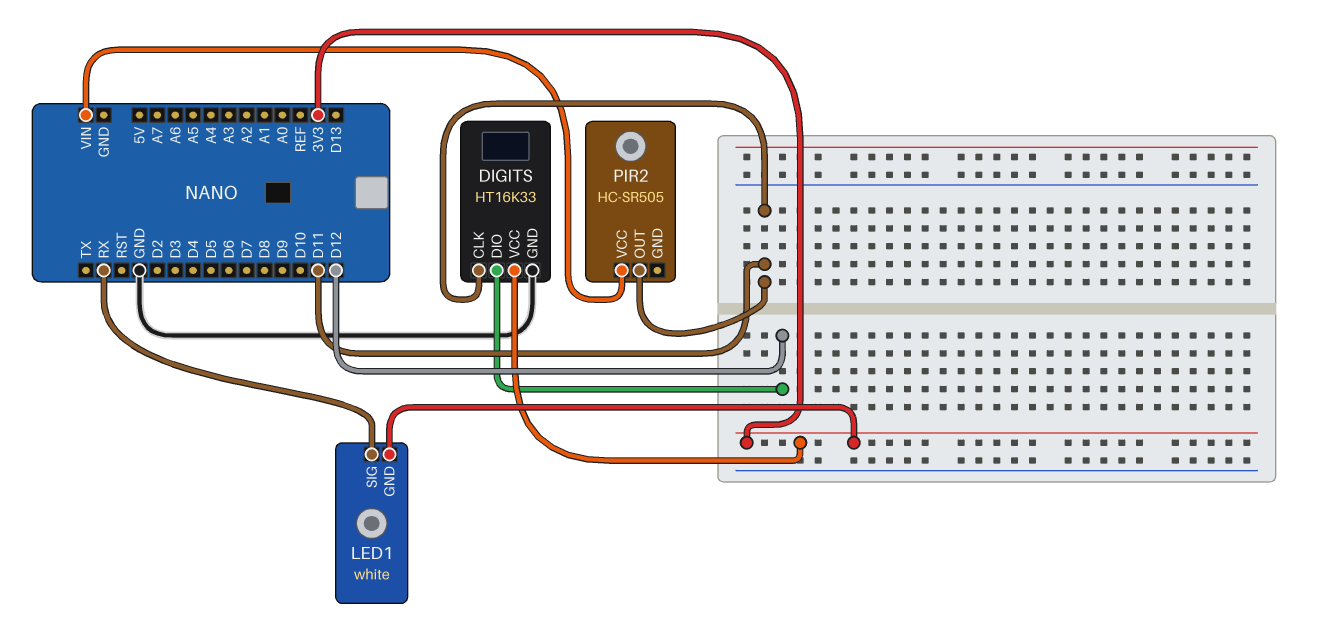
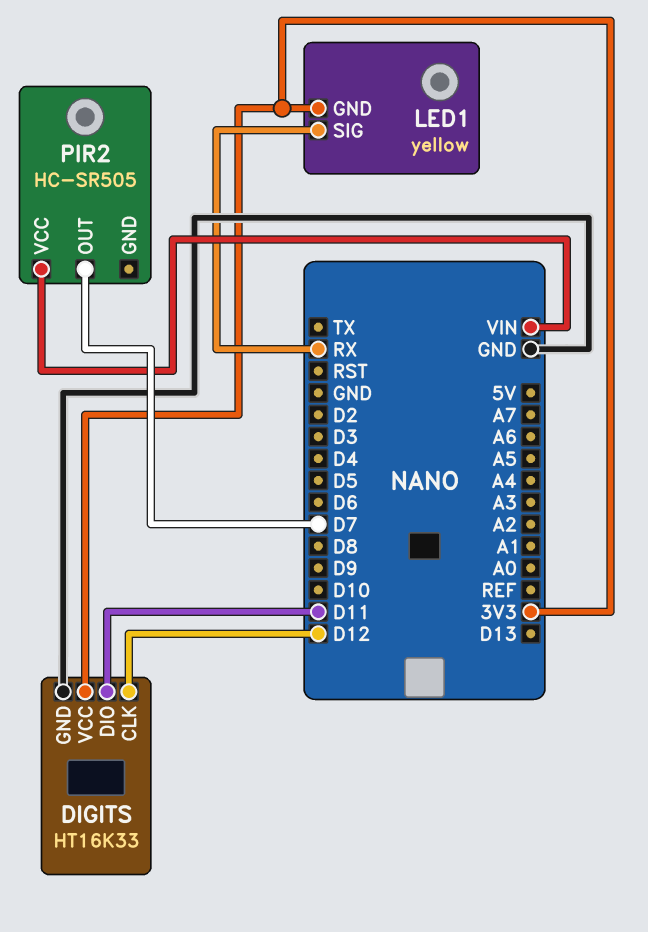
DIGITS pin CLK: D11 -> D12
DIGITS pin DIO: D12 -> D11
LED1: white -> yellow
PIR2 pin OUT: D11 -> D7

